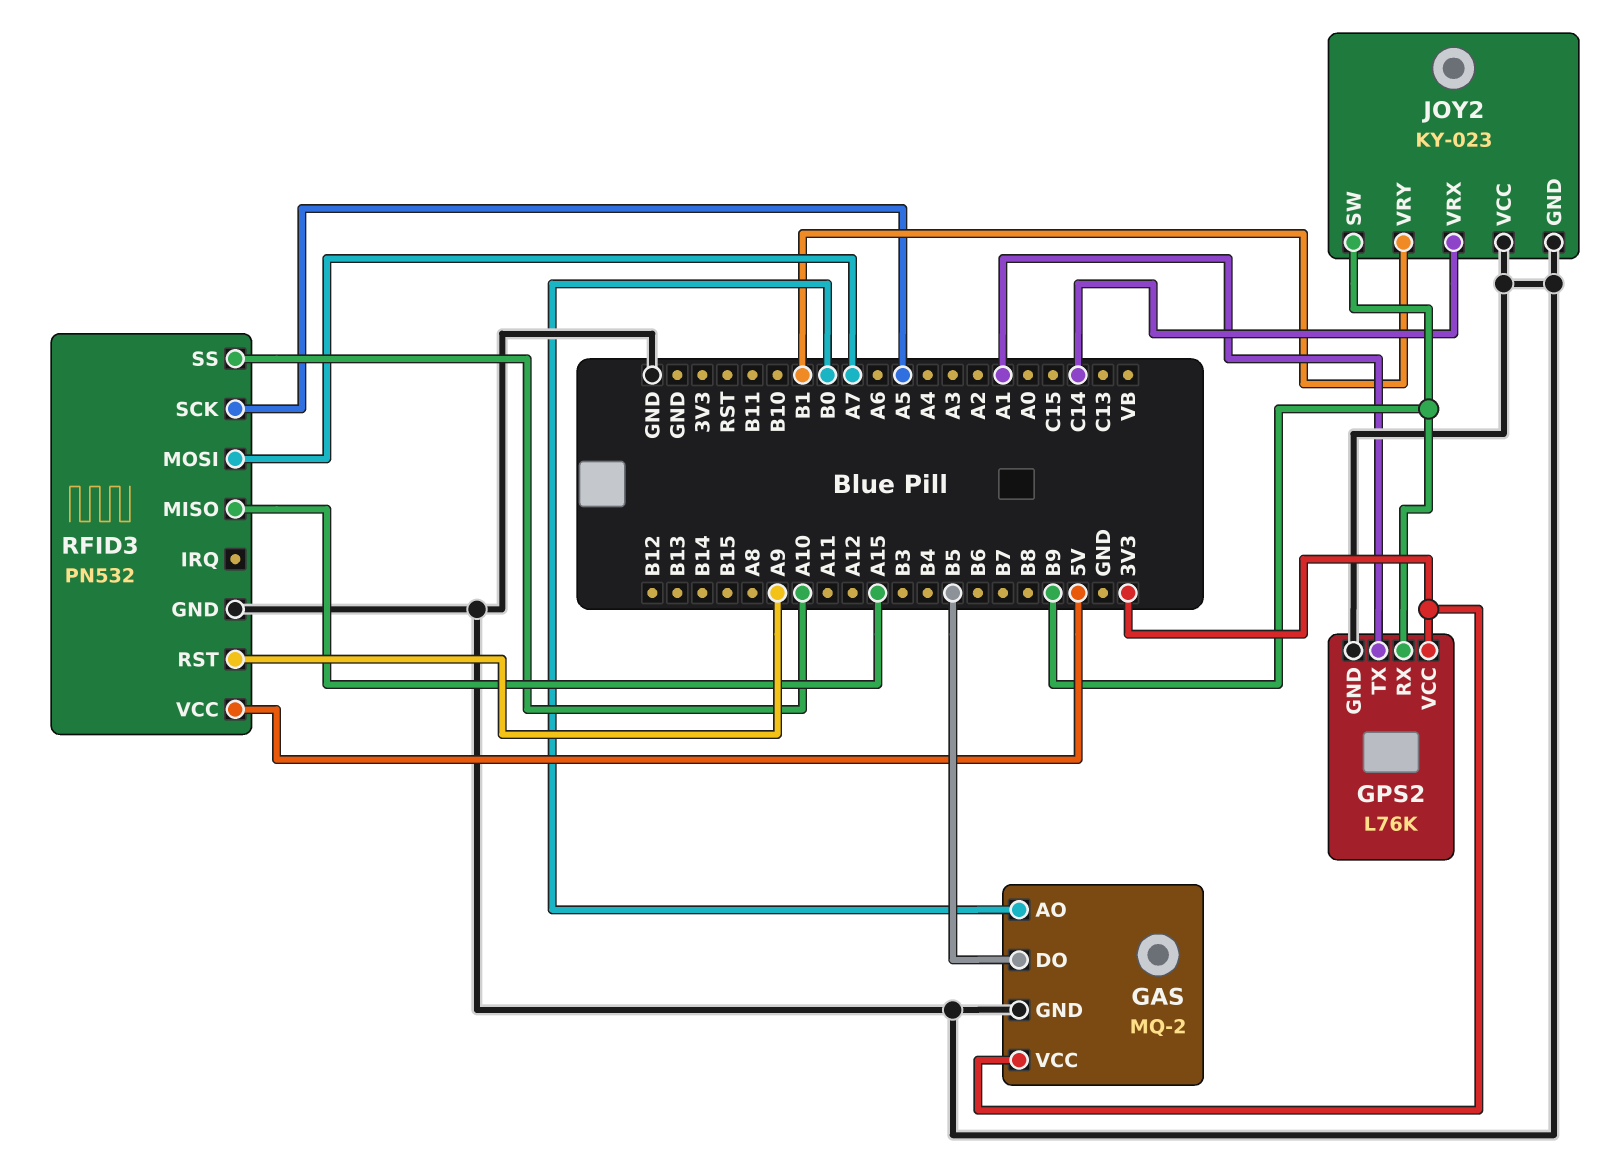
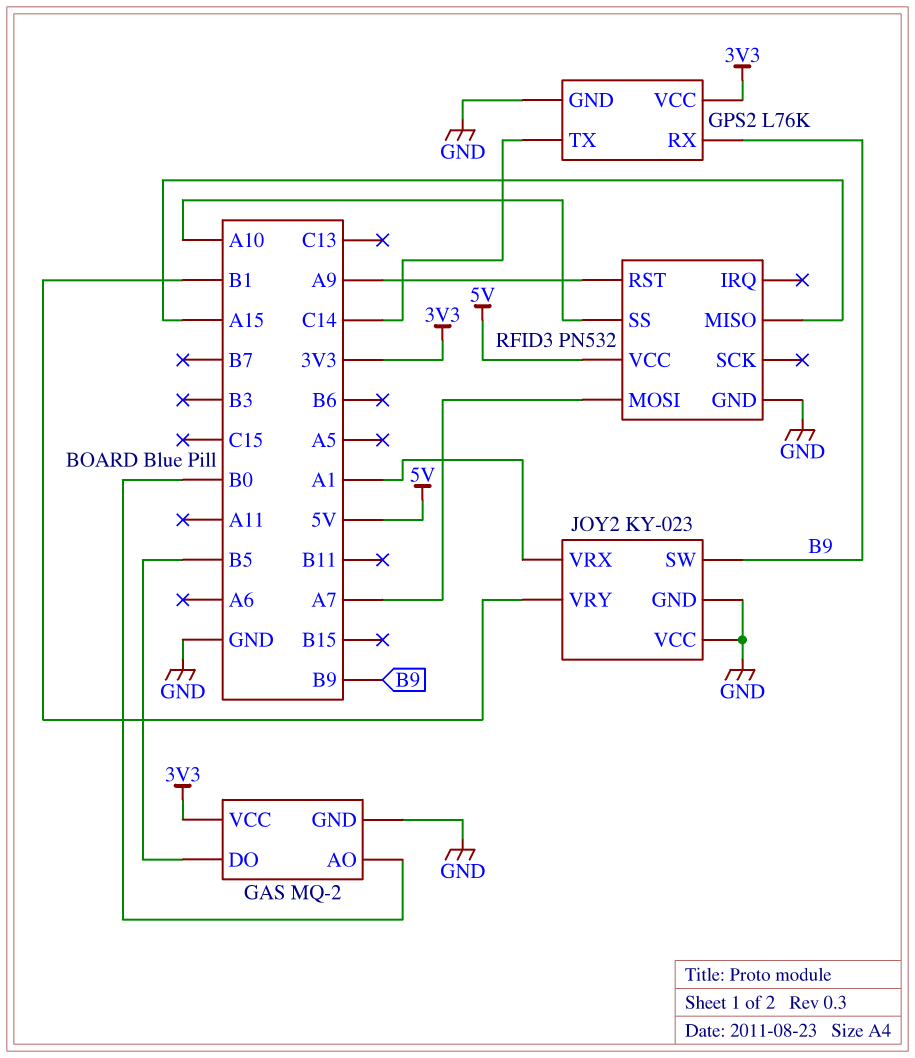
GPS2 pin TX: A1 -> C14
JOY2 pin VRX: C14 -> A1
RFID3 pin SCK: A5 -> none

